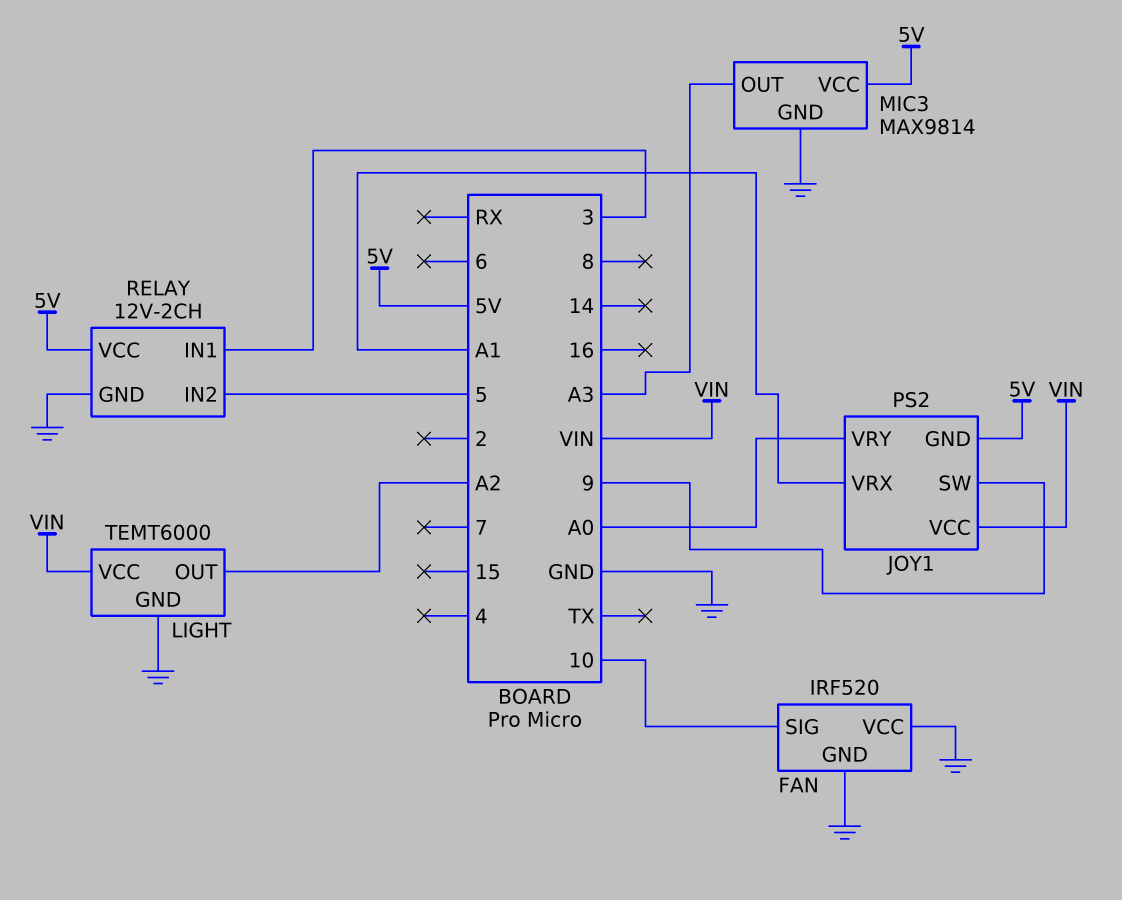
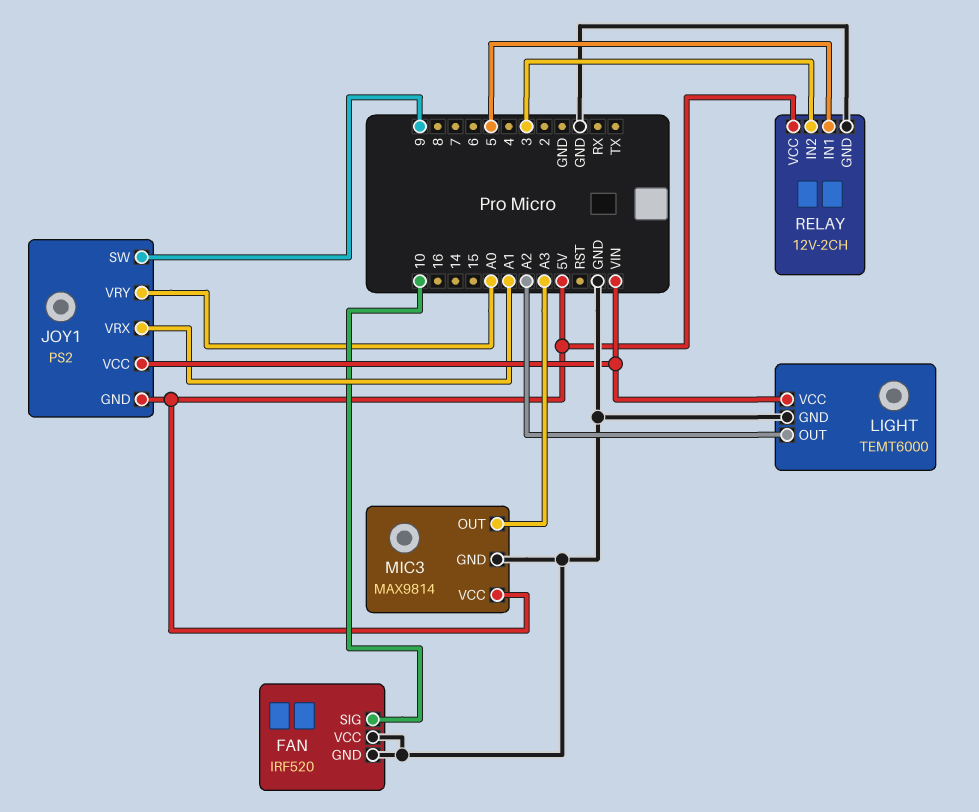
RELAY pin IN1: 3 -> 5
RELAY pin IN2: 5 -> 3

